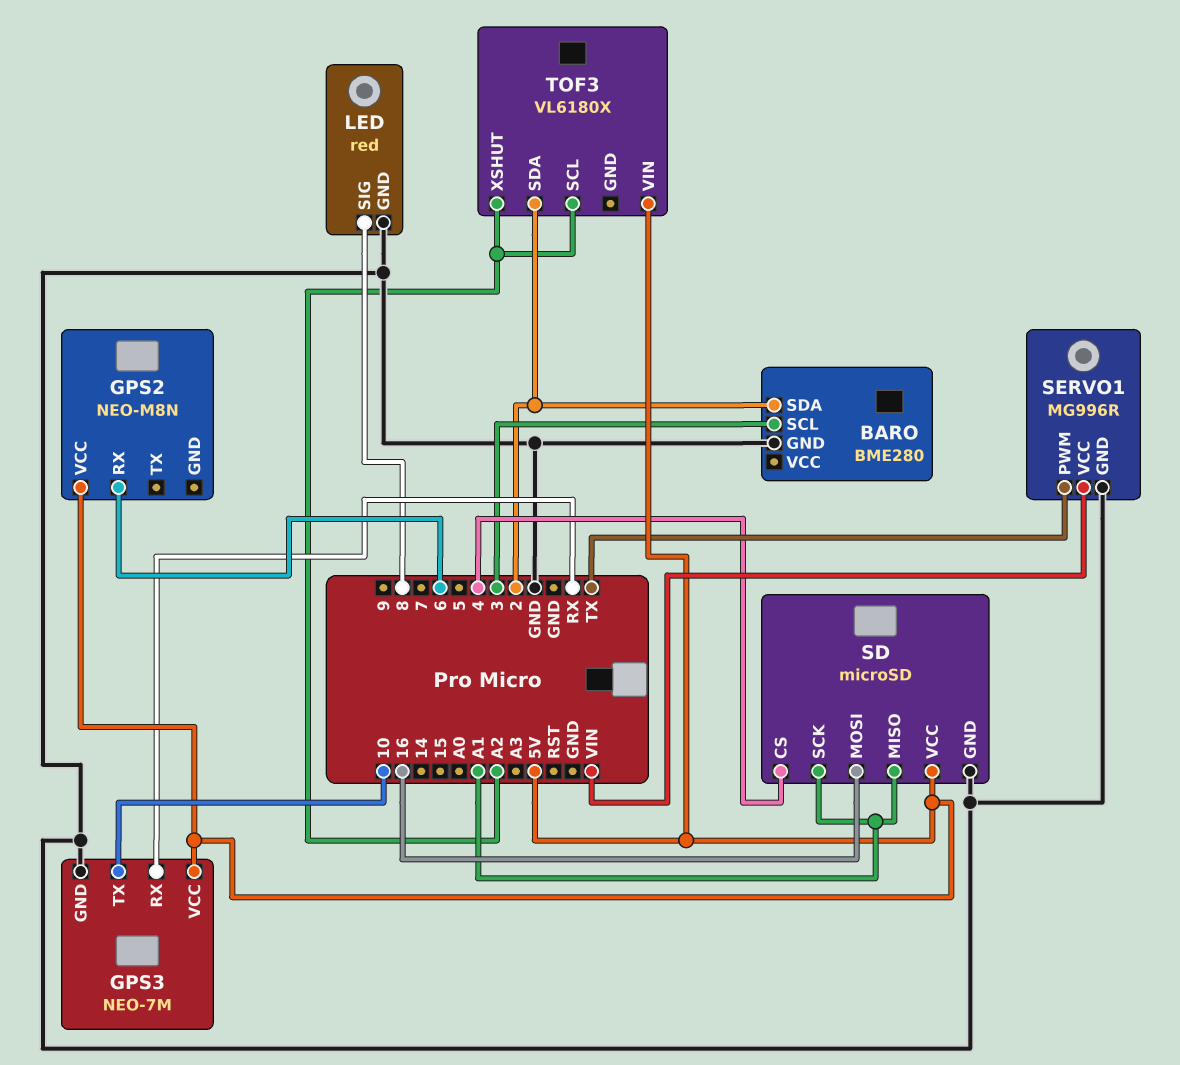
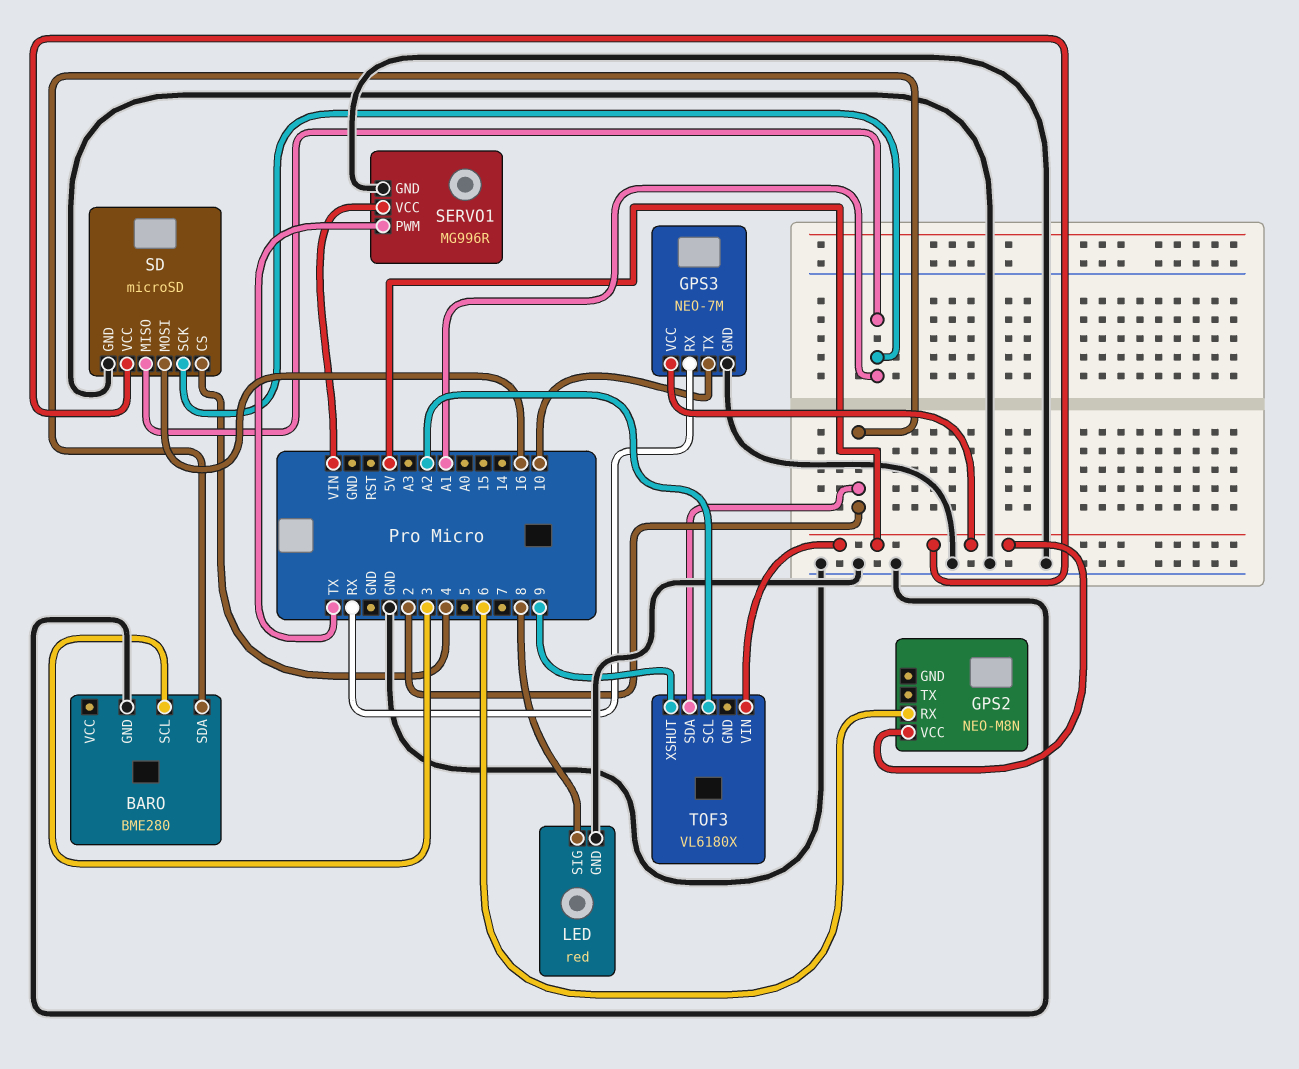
TOF3 pin XSHUT: A2 -> 9

